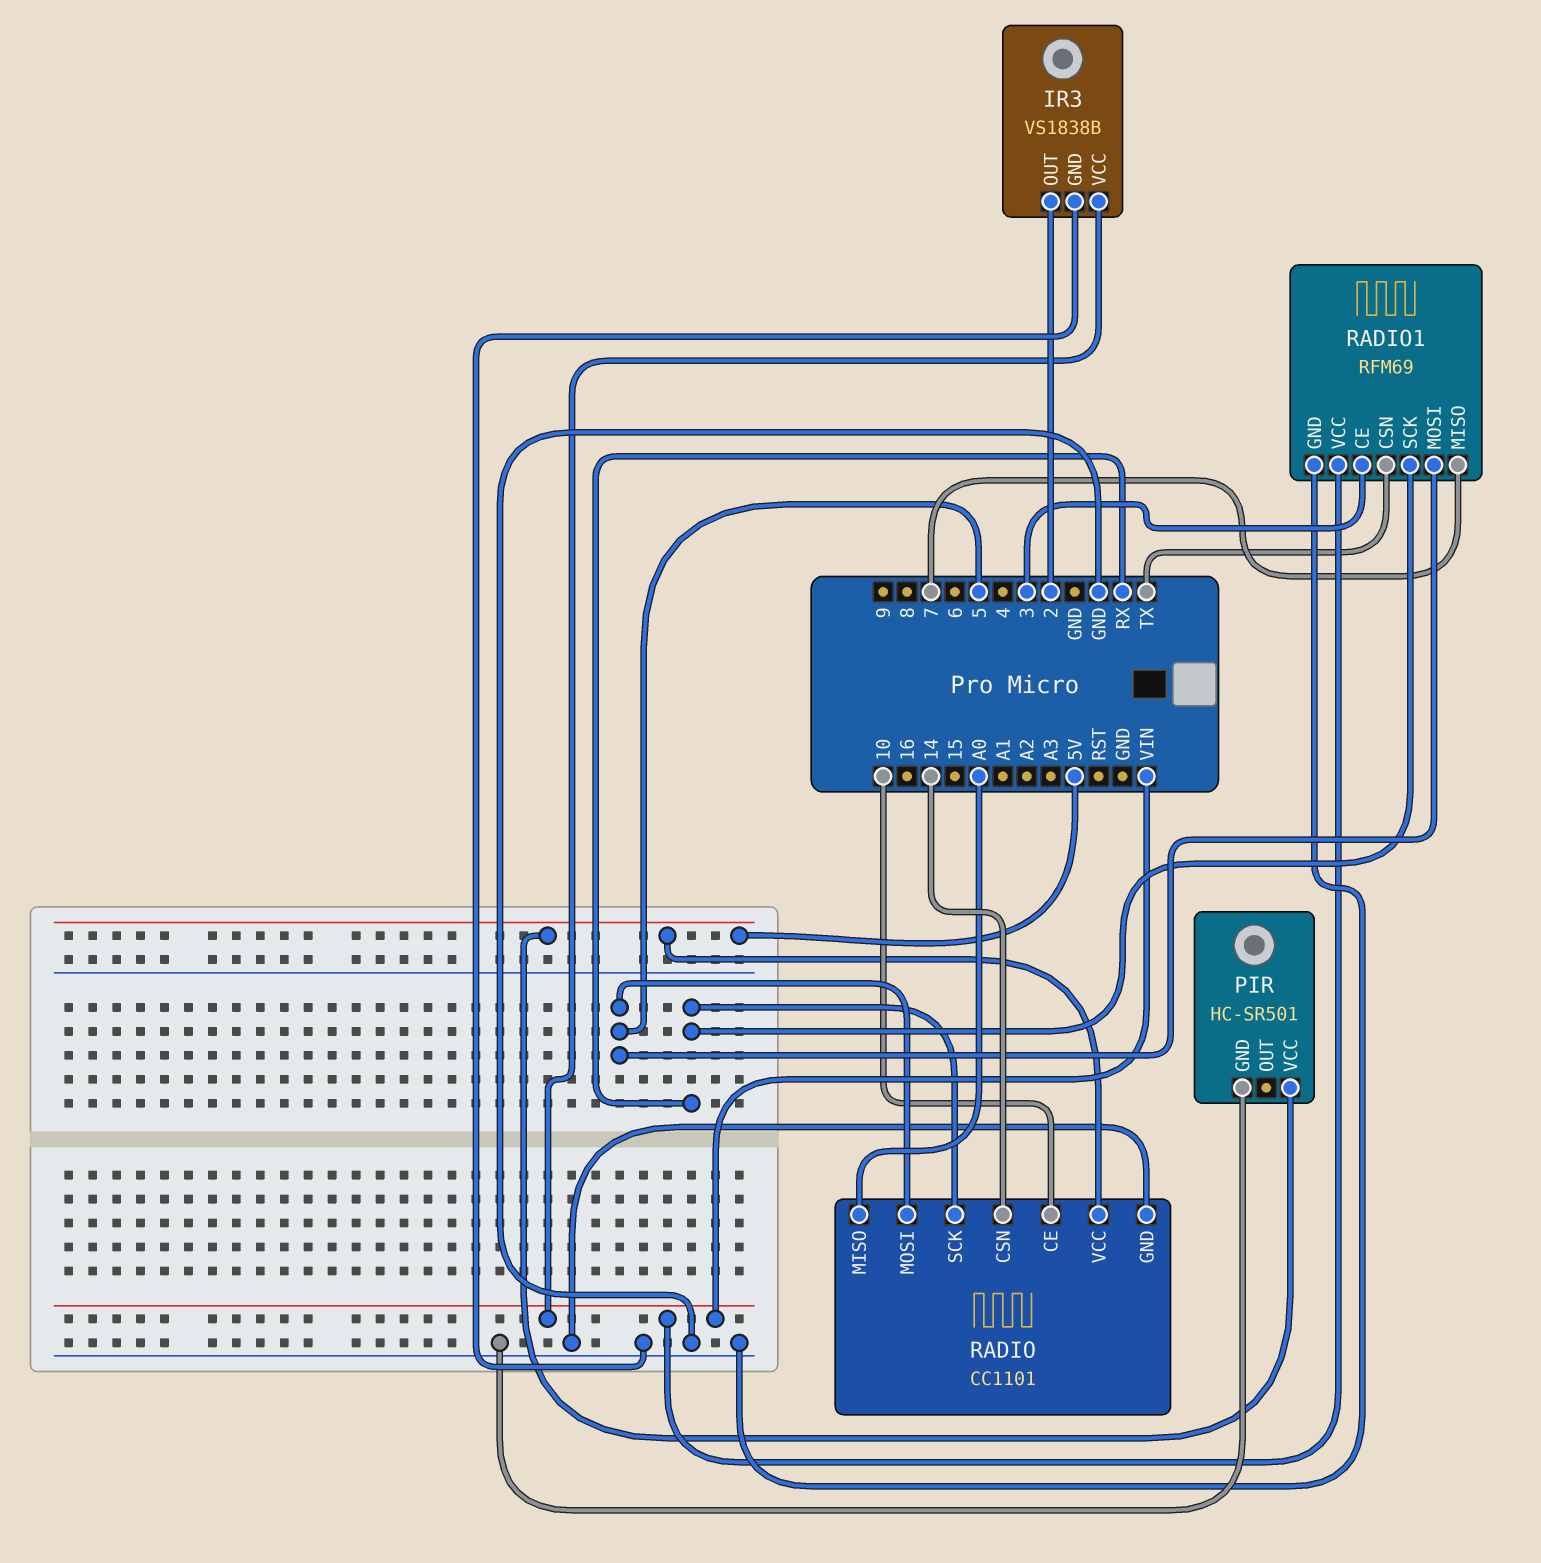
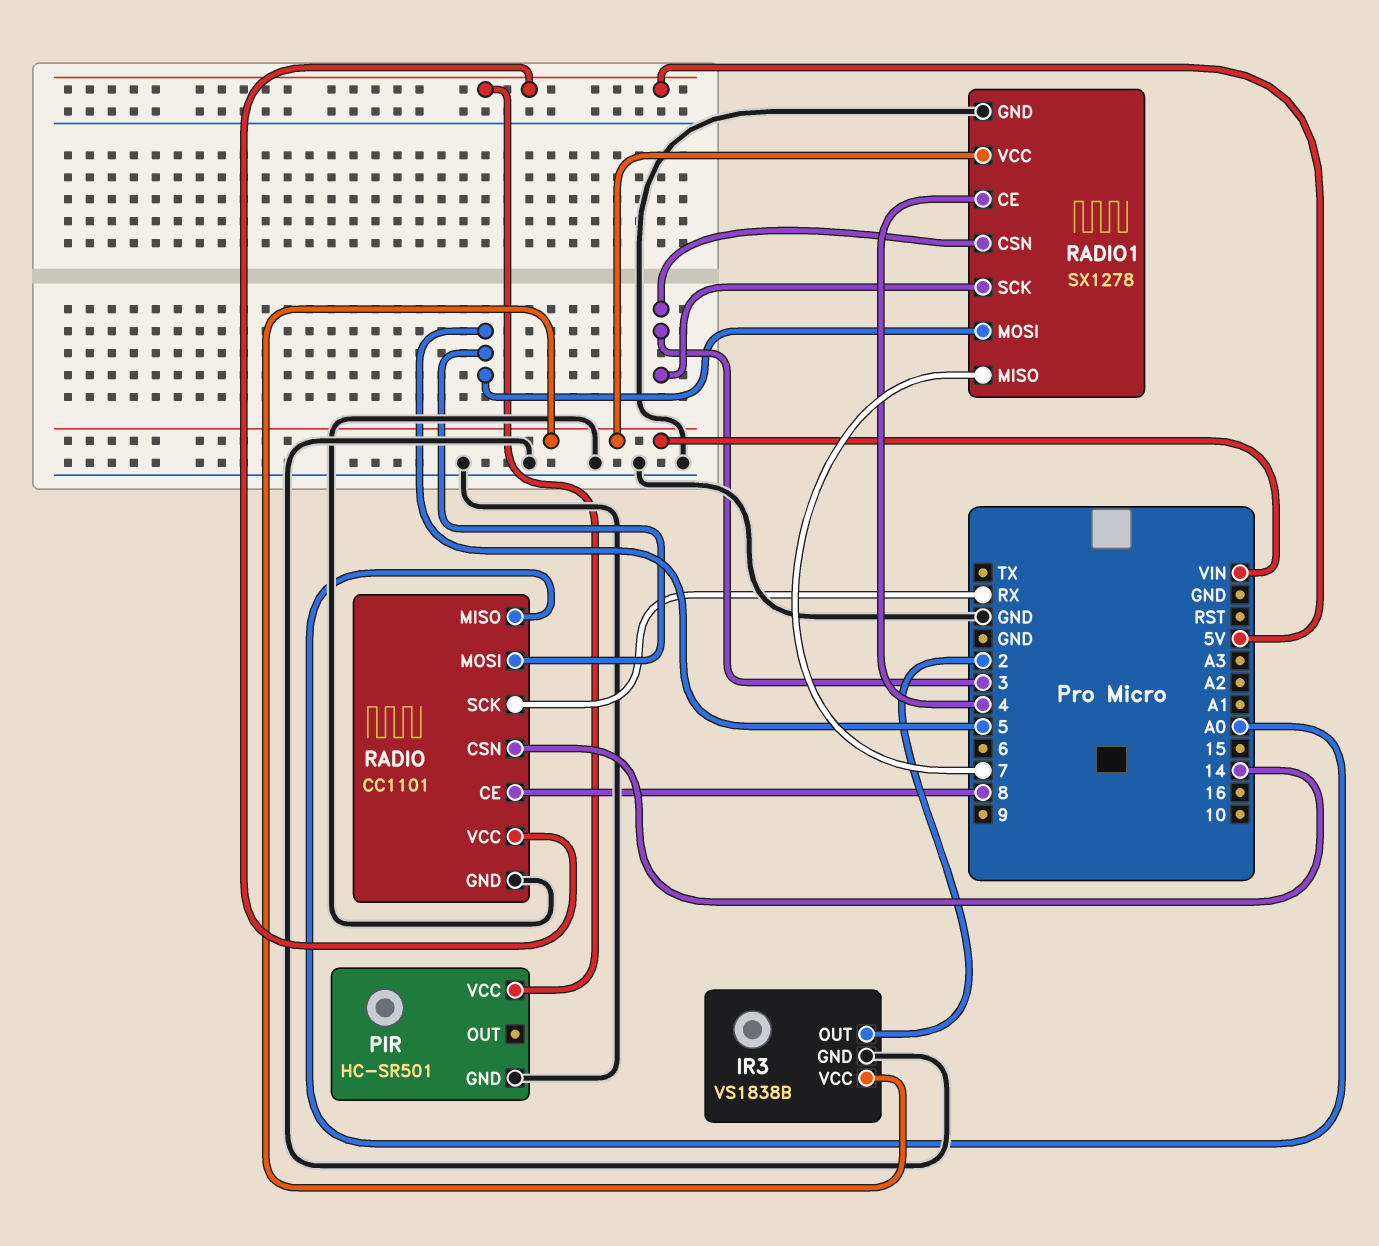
RADIO pin CE: 10 -> 8
RADIO1: RFM69 -> SX1278
RADIO1 pin CE: 3 -> 4
RADIO1 pin CSN: TX -> 3
RADIO1 pin SCK: RX -> 3

